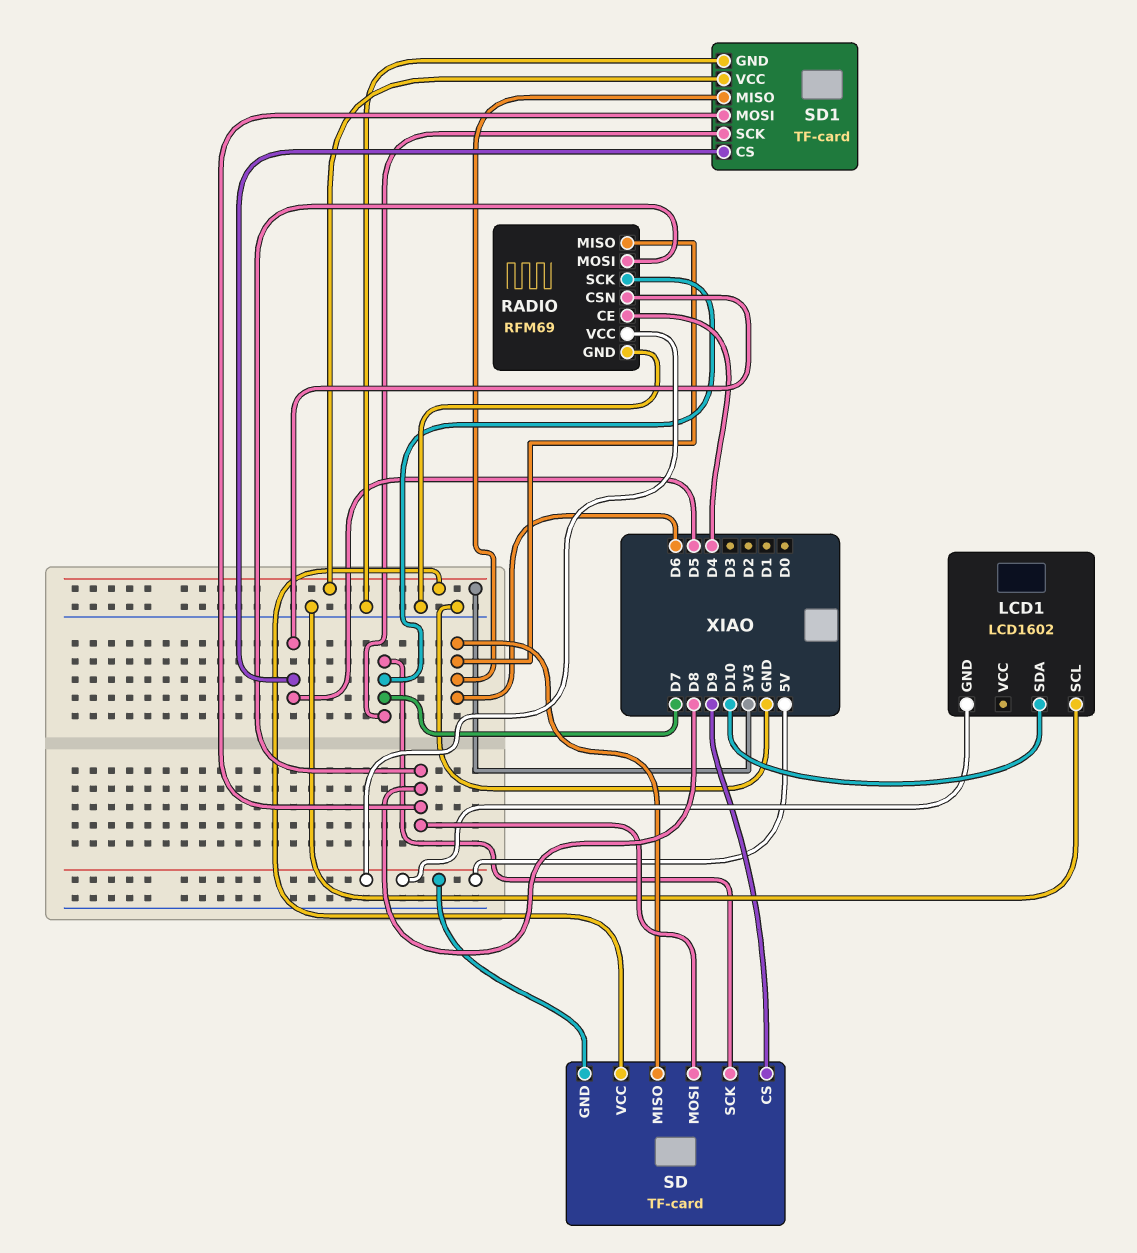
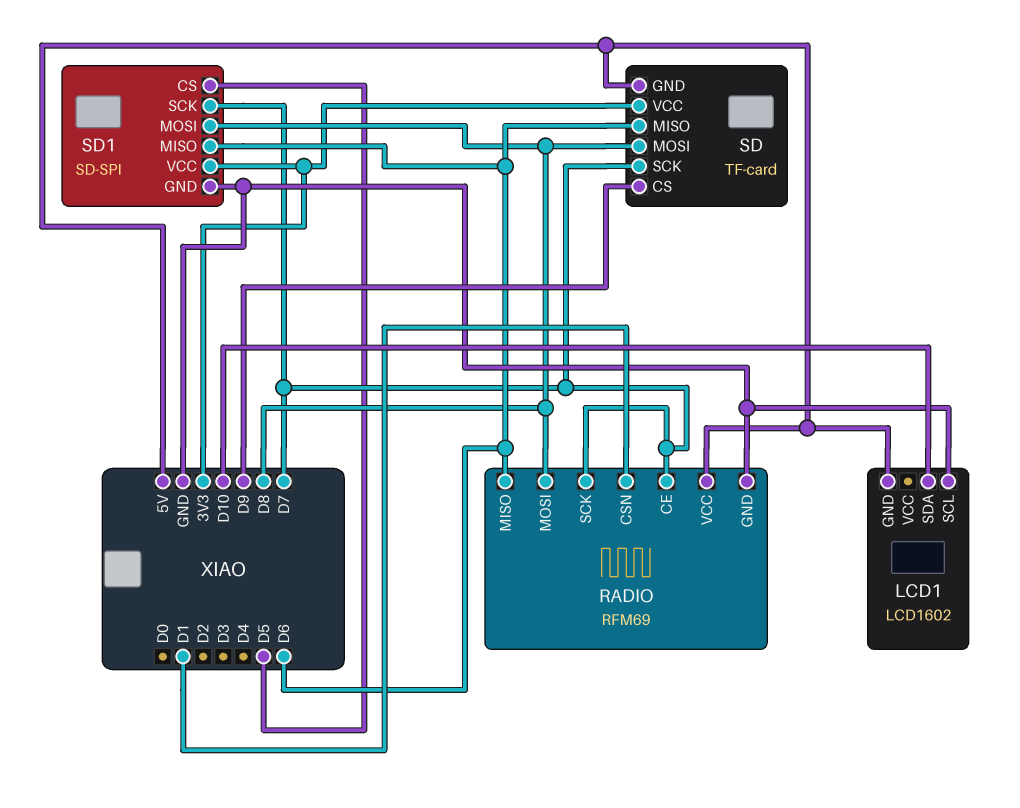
RADIO pin CE: D4 -> D7
RADIO pin CSN: D5 -> D1
SD1: TF-card -> SD-SPI

